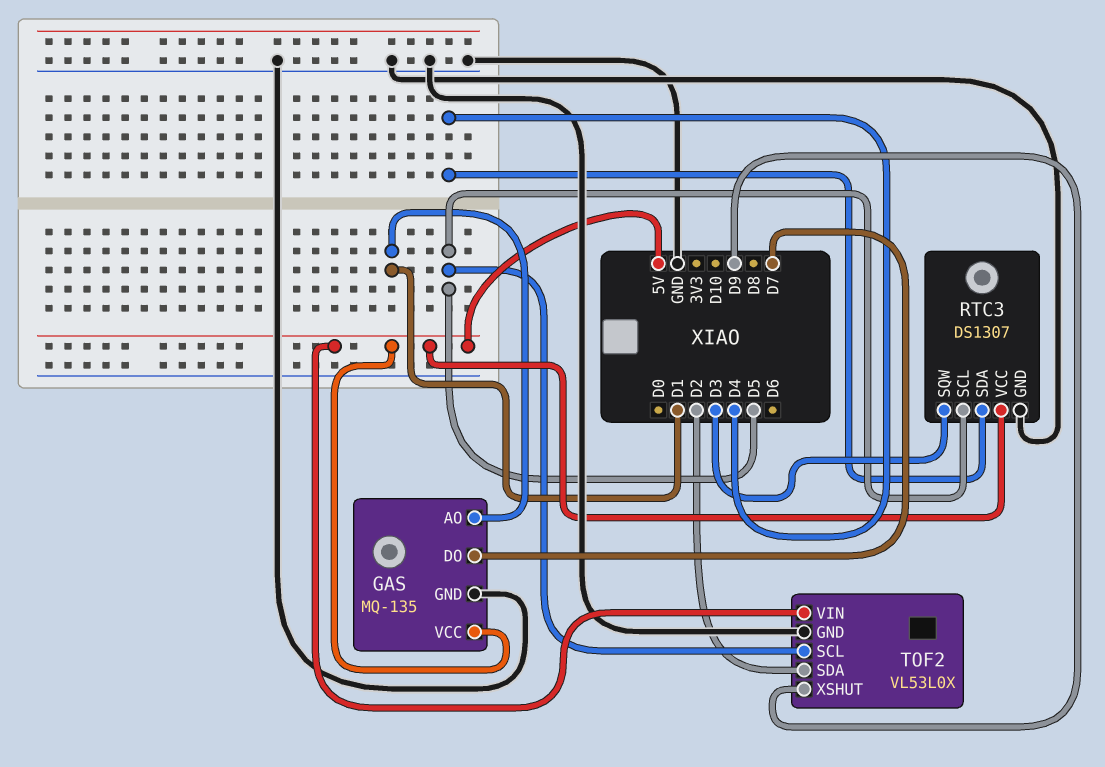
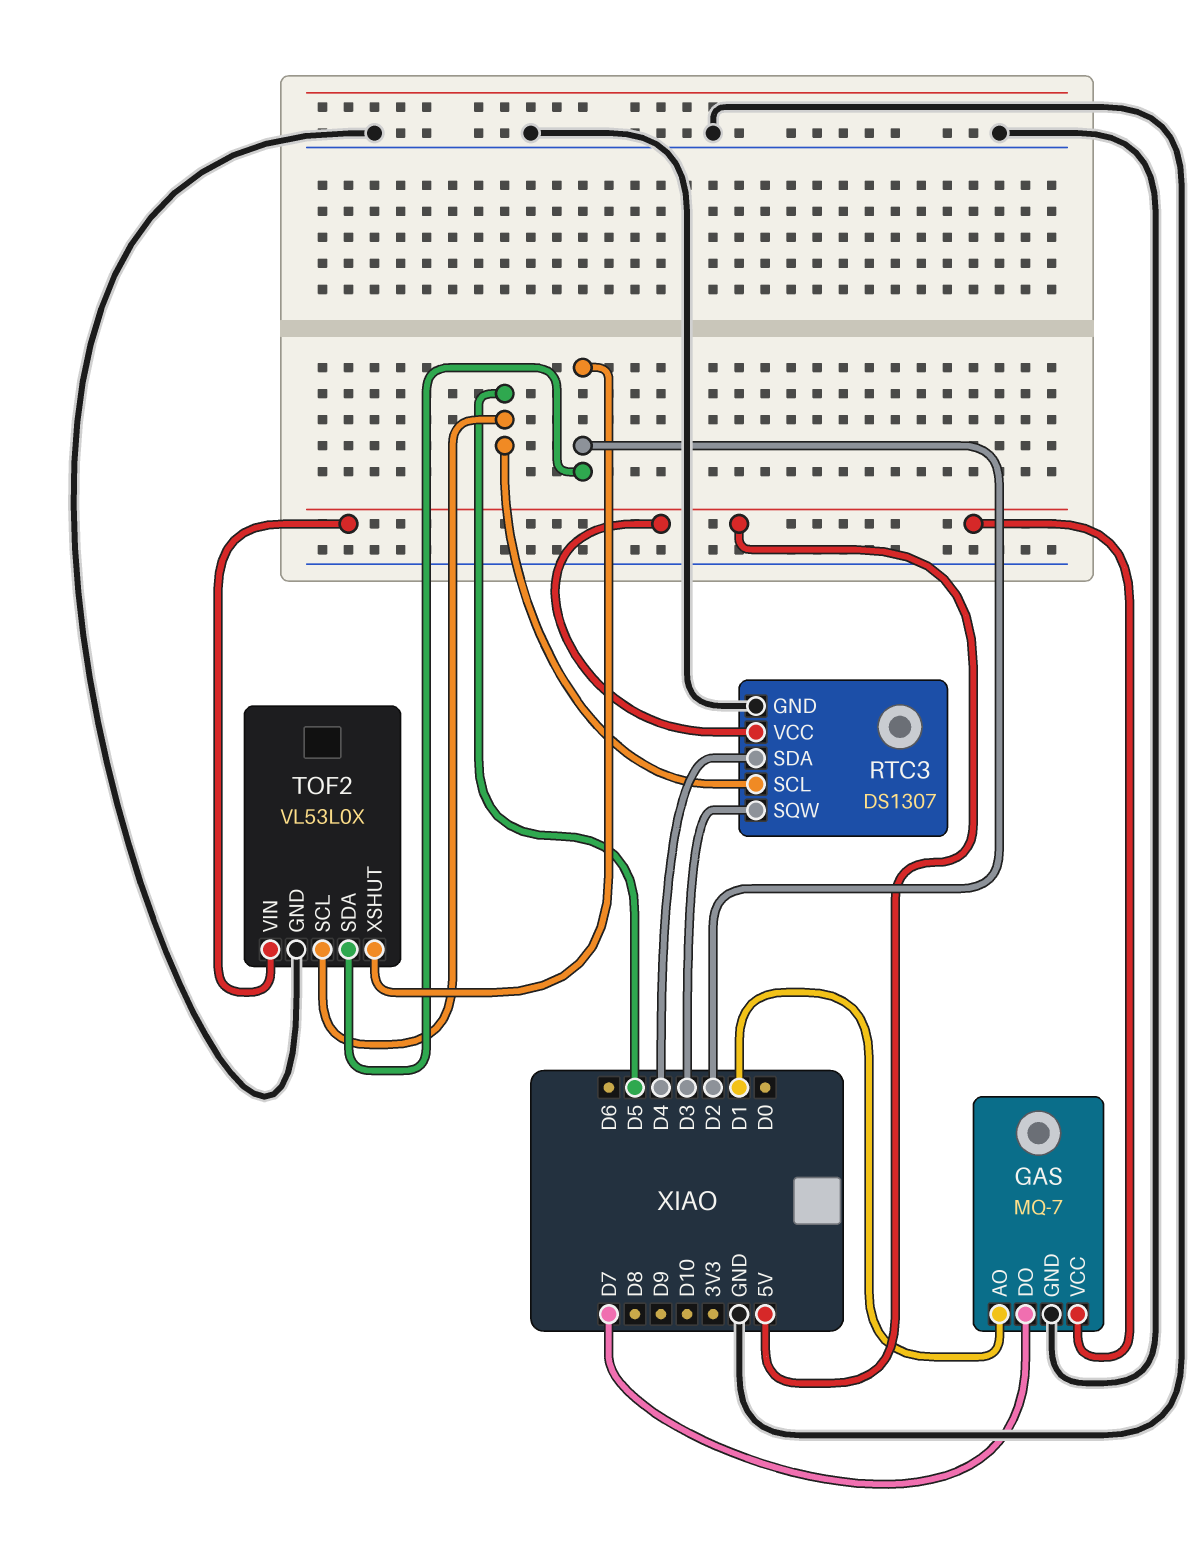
GAS: MQ-135 -> MQ-7
TOF2 pin XSHUT: D9 -> D2

